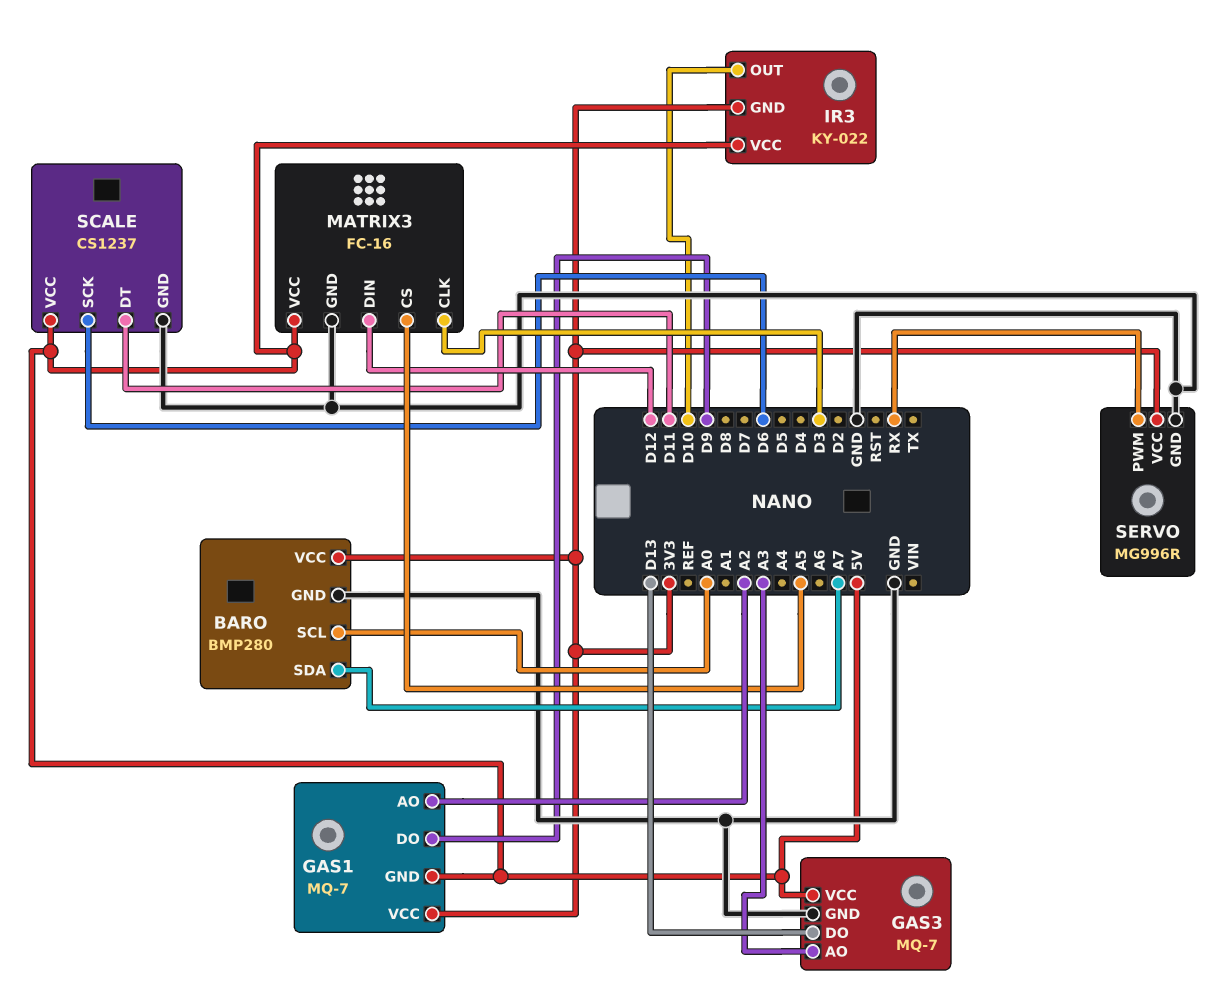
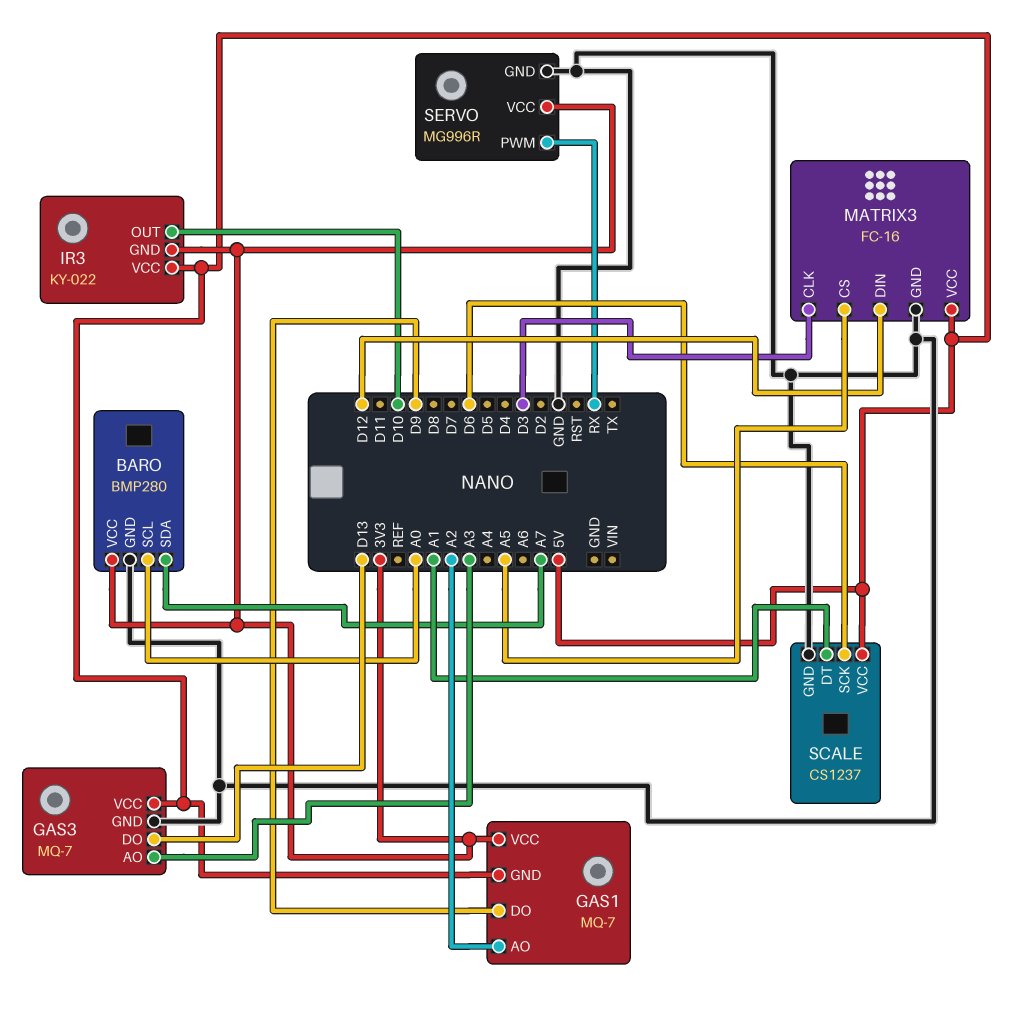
SCALE pin DT: D11 -> A1

